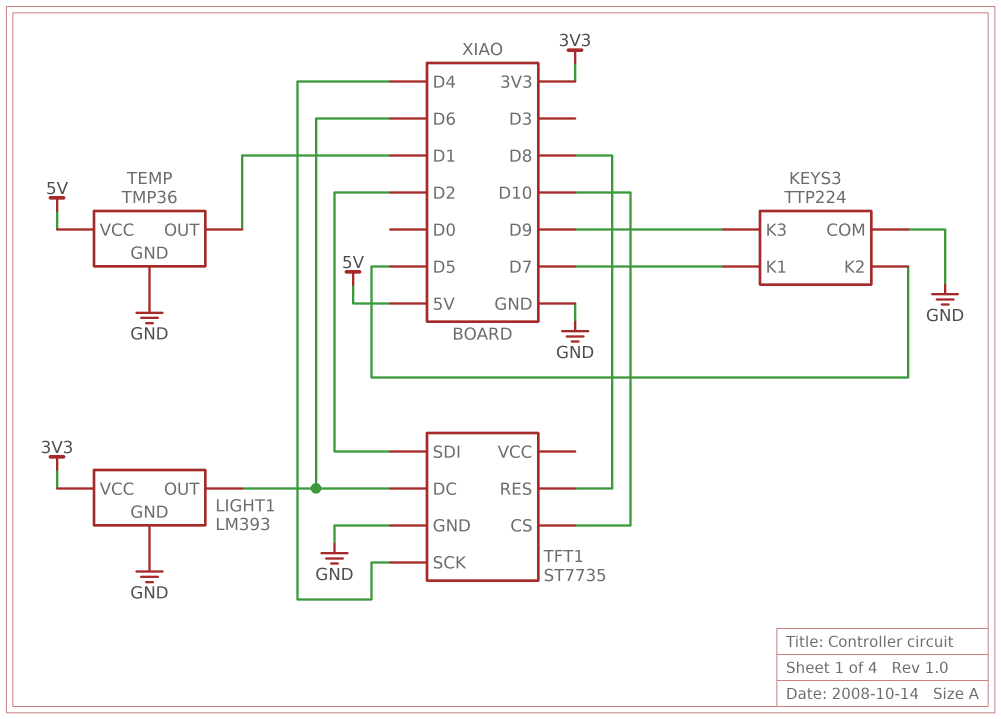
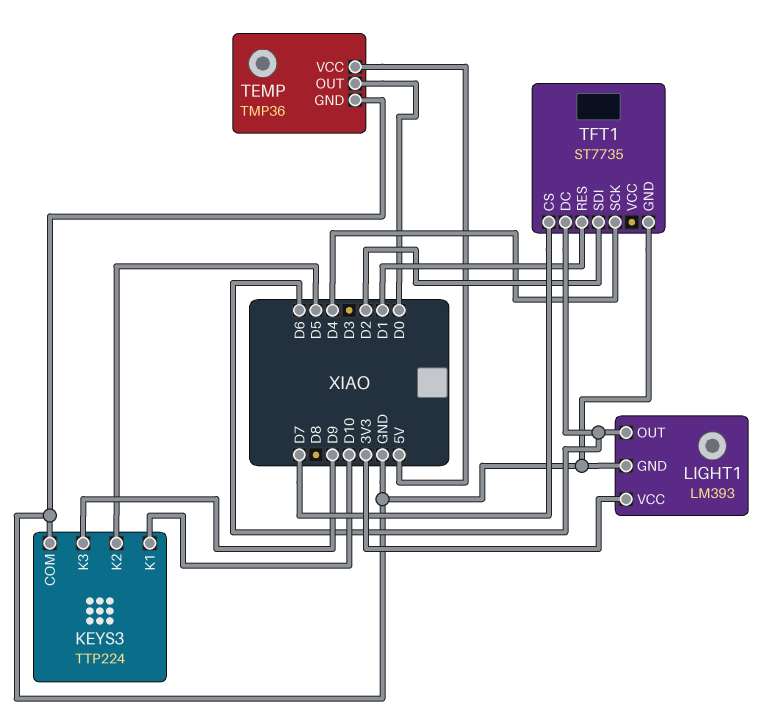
KEYS3 pin K1: D7 -> D10
TEMP pin OUT: D1 -> D0
TFT1 pin CS: D10 -> D7
TFT1 pin RES: D8 -> D1

